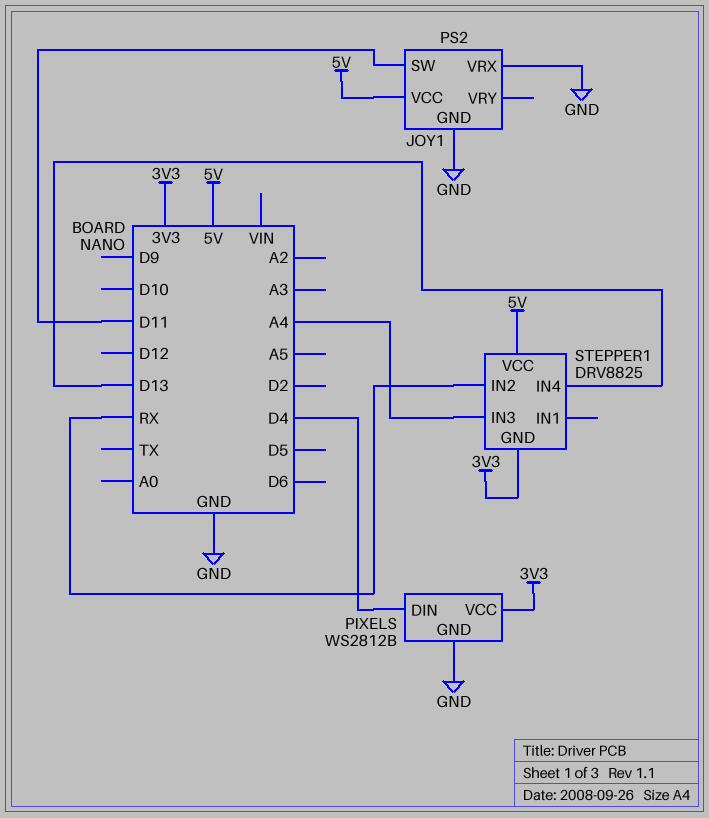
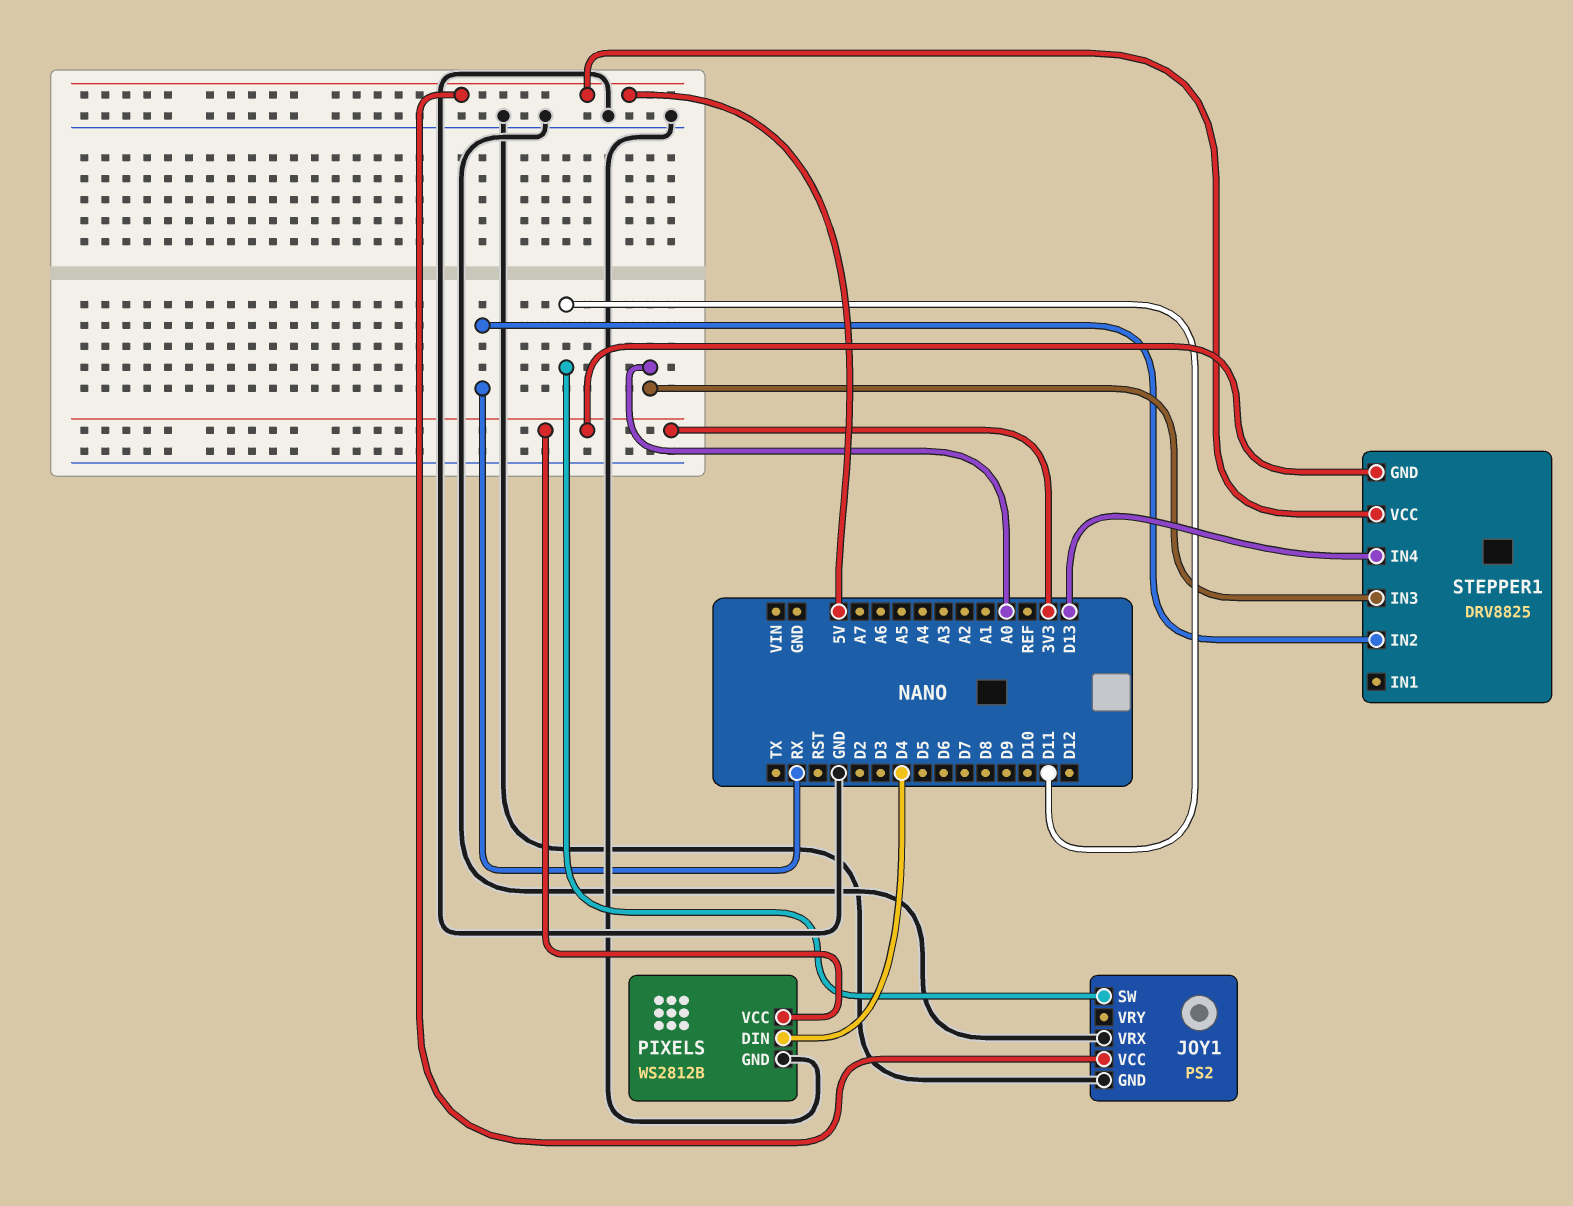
STEPPER1 pin IN3: A4 -> A0

